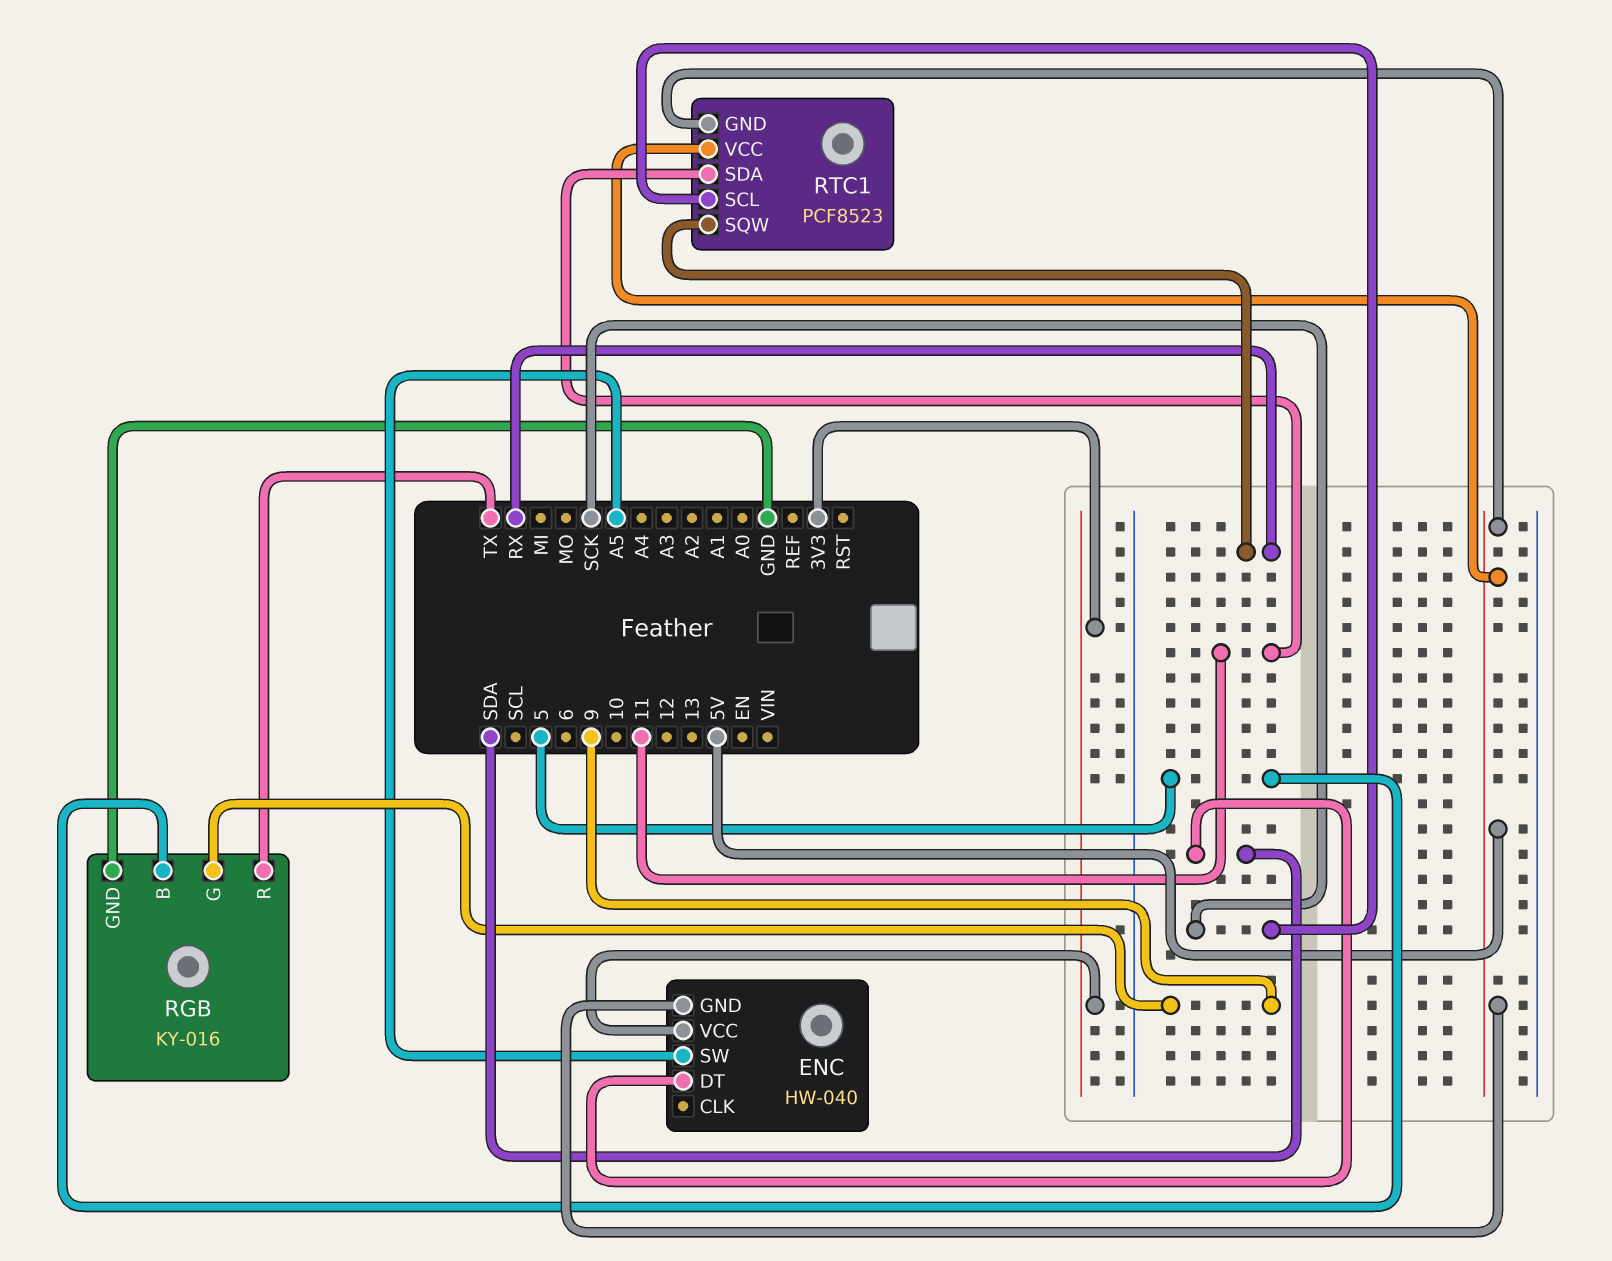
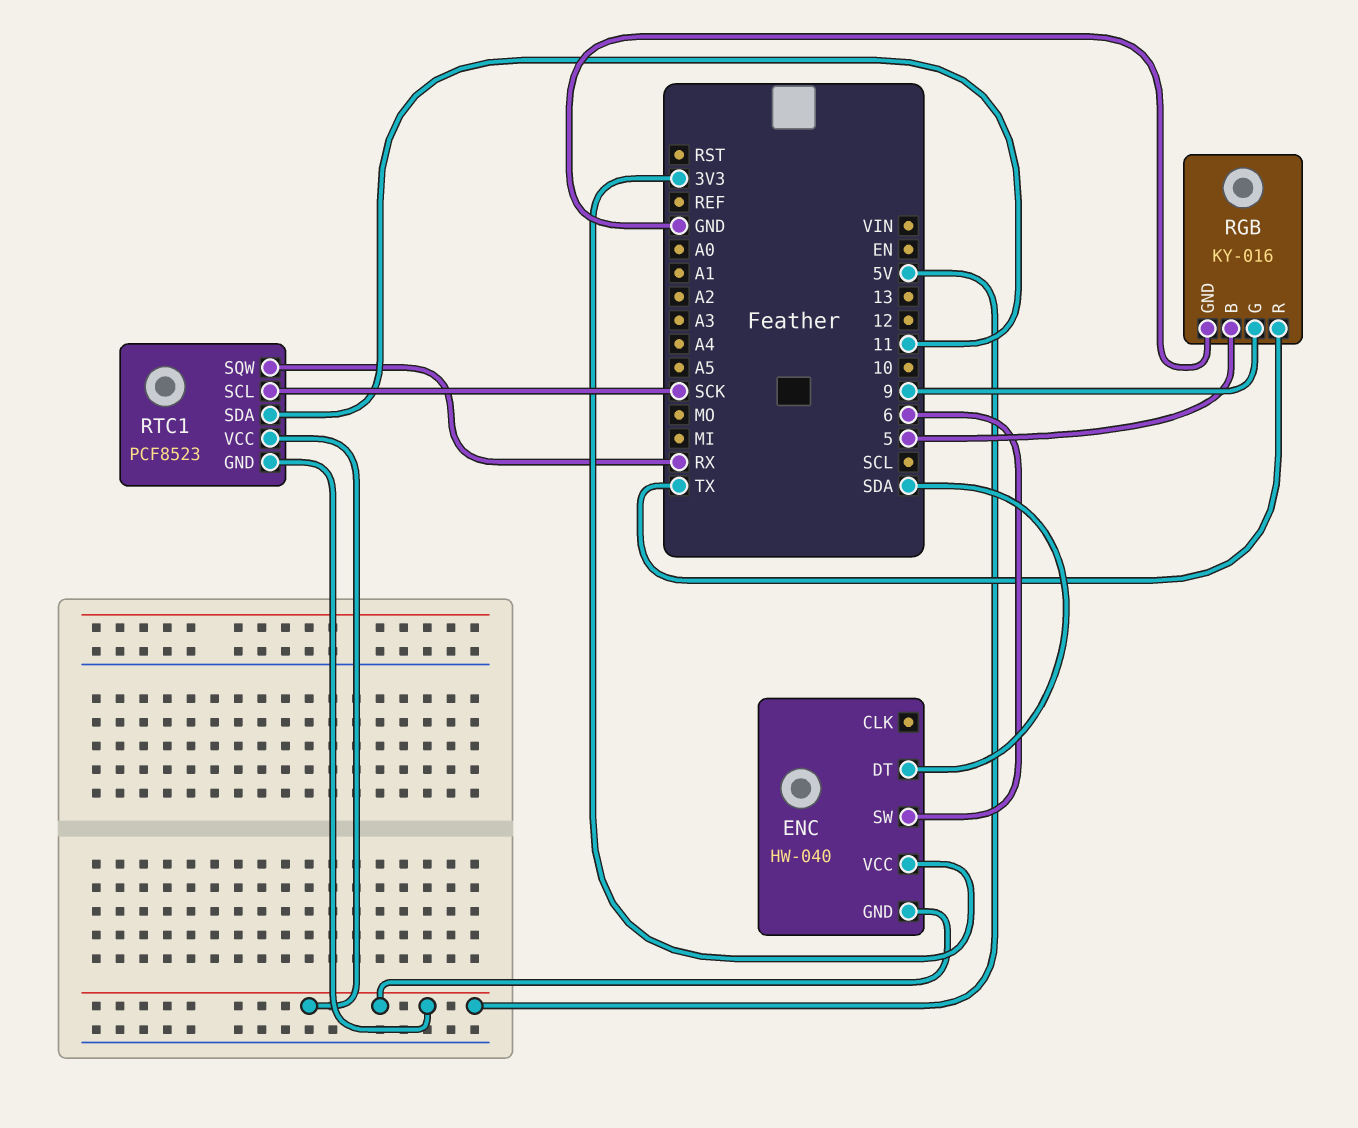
ENC pin SW: A5 -> 6

